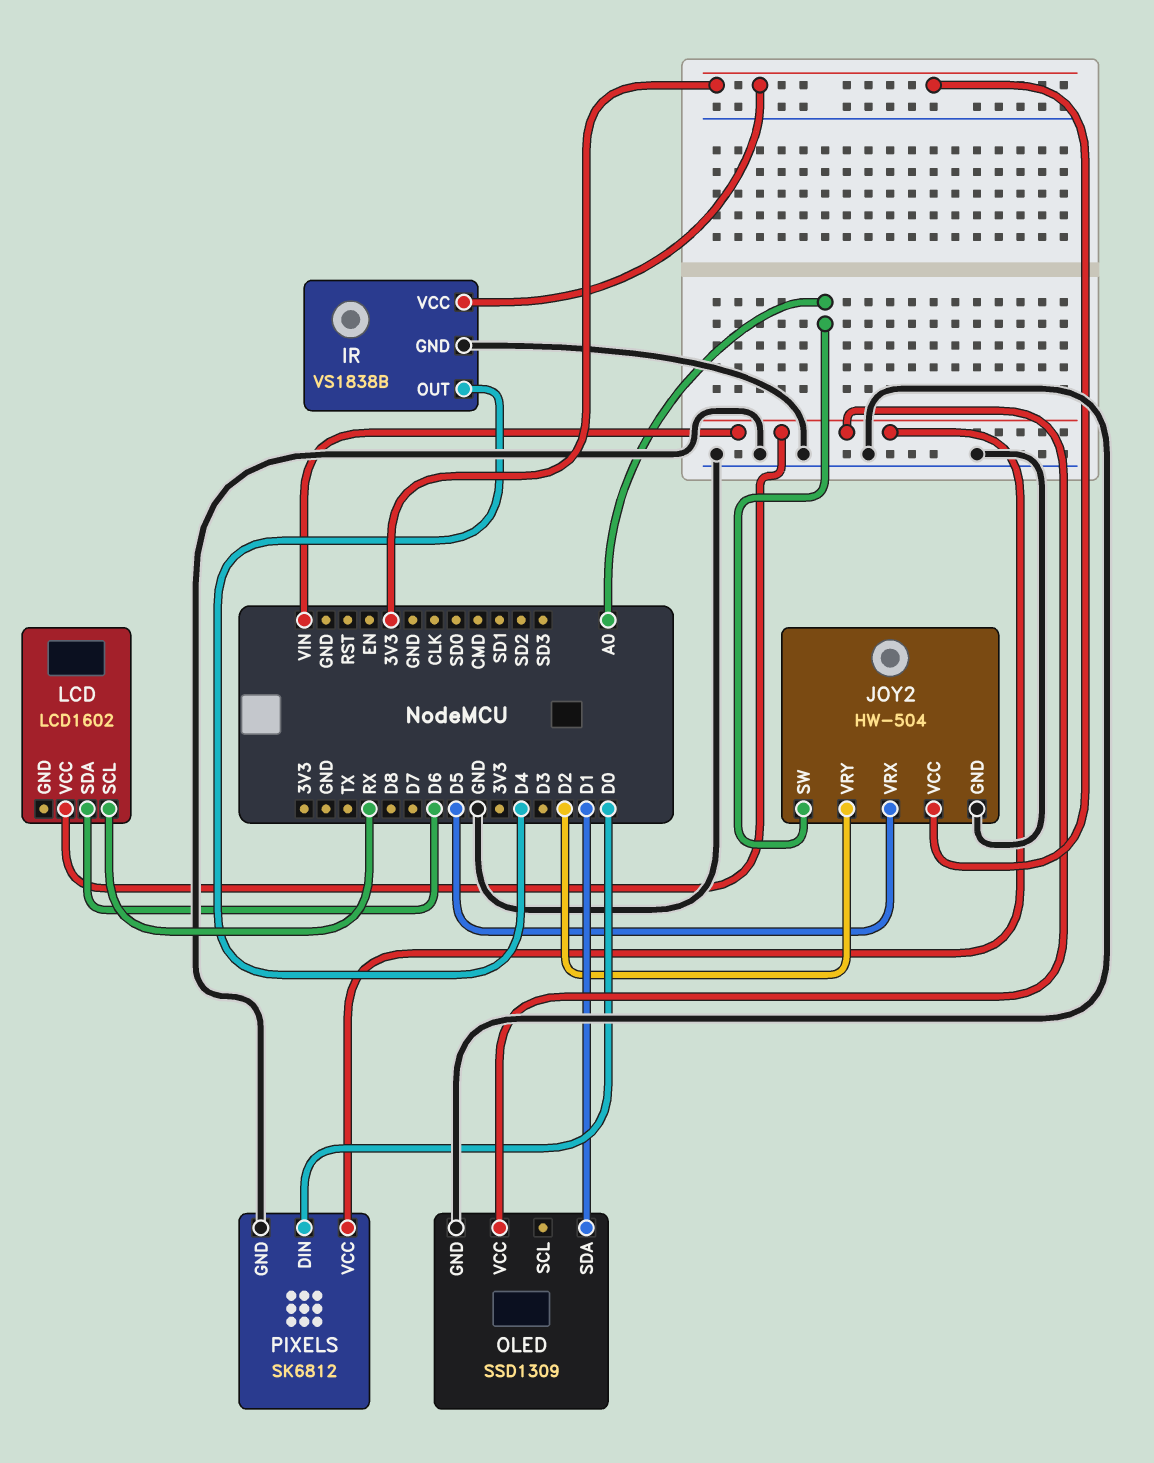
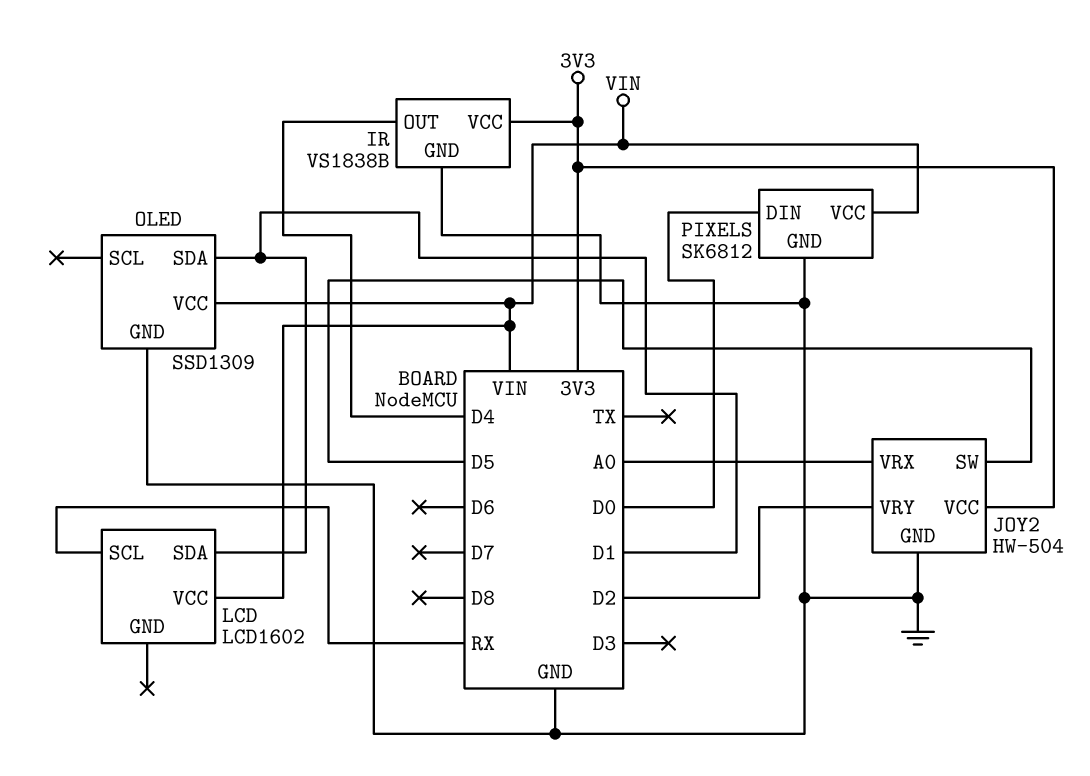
JOY2 pin SW: A0 -> D5
JOY2 pin VRX: D5 -> A0
LCD pin SDA: D6 -> D1

